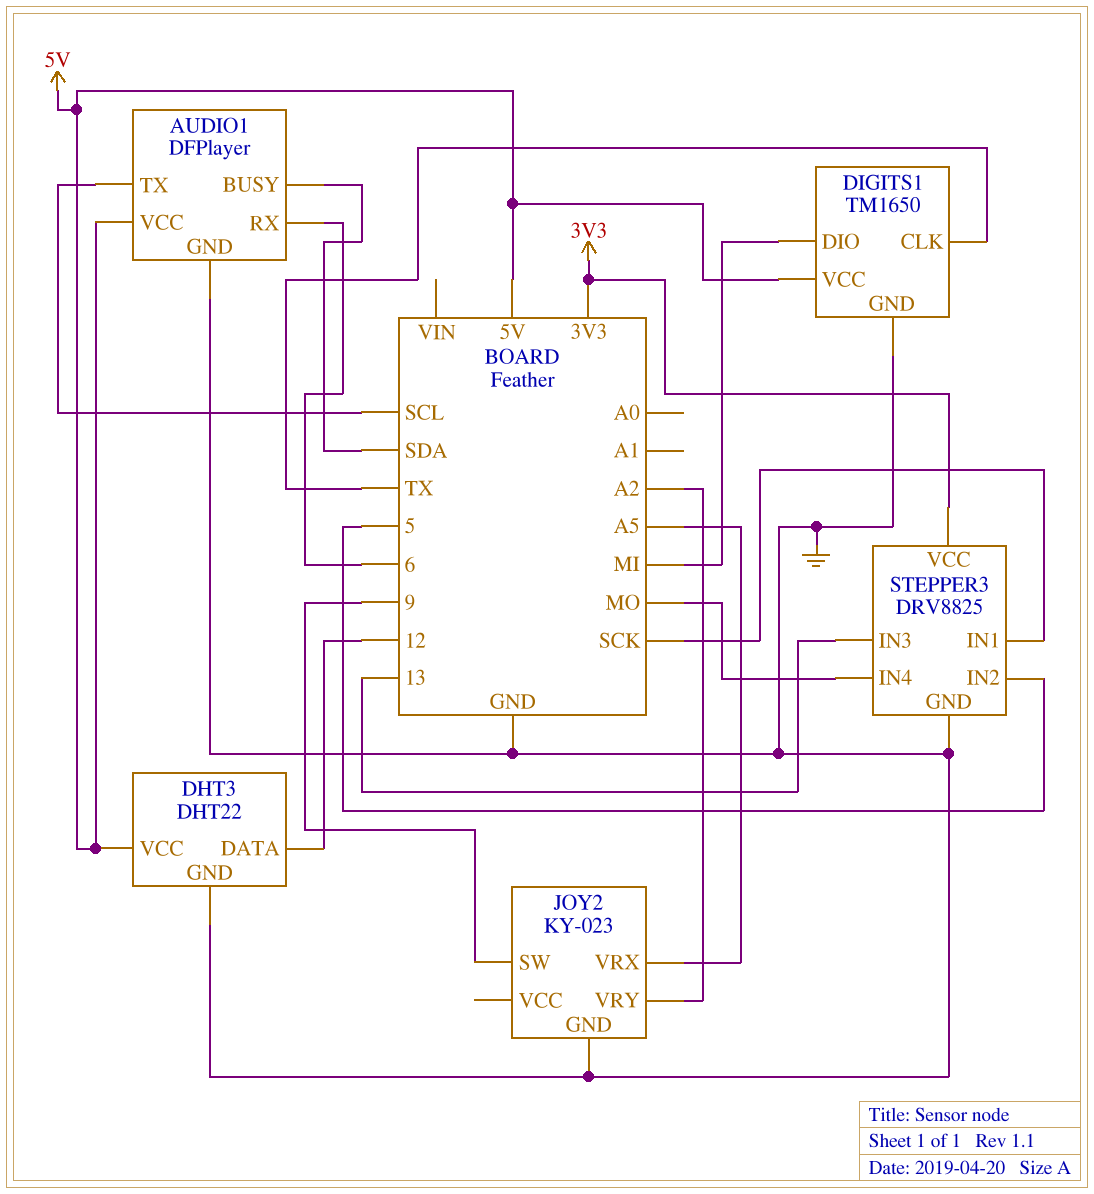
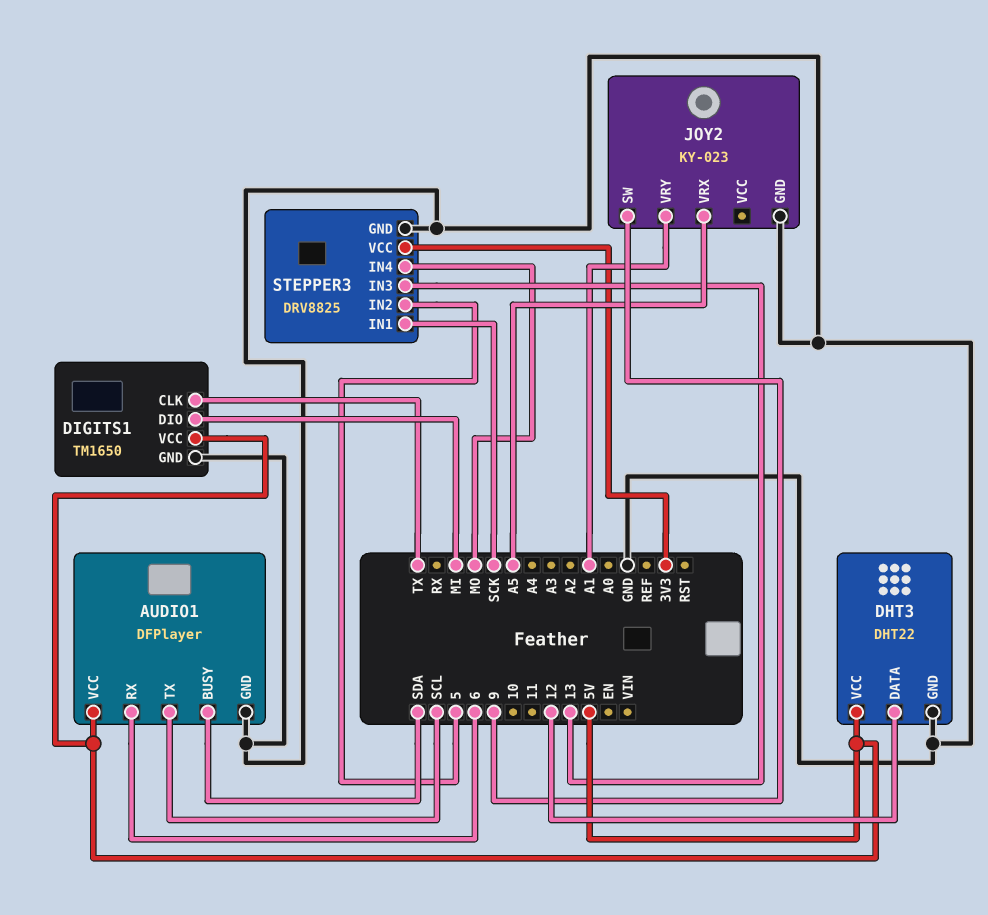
JOY2 pin VRY: A2 -> A1

